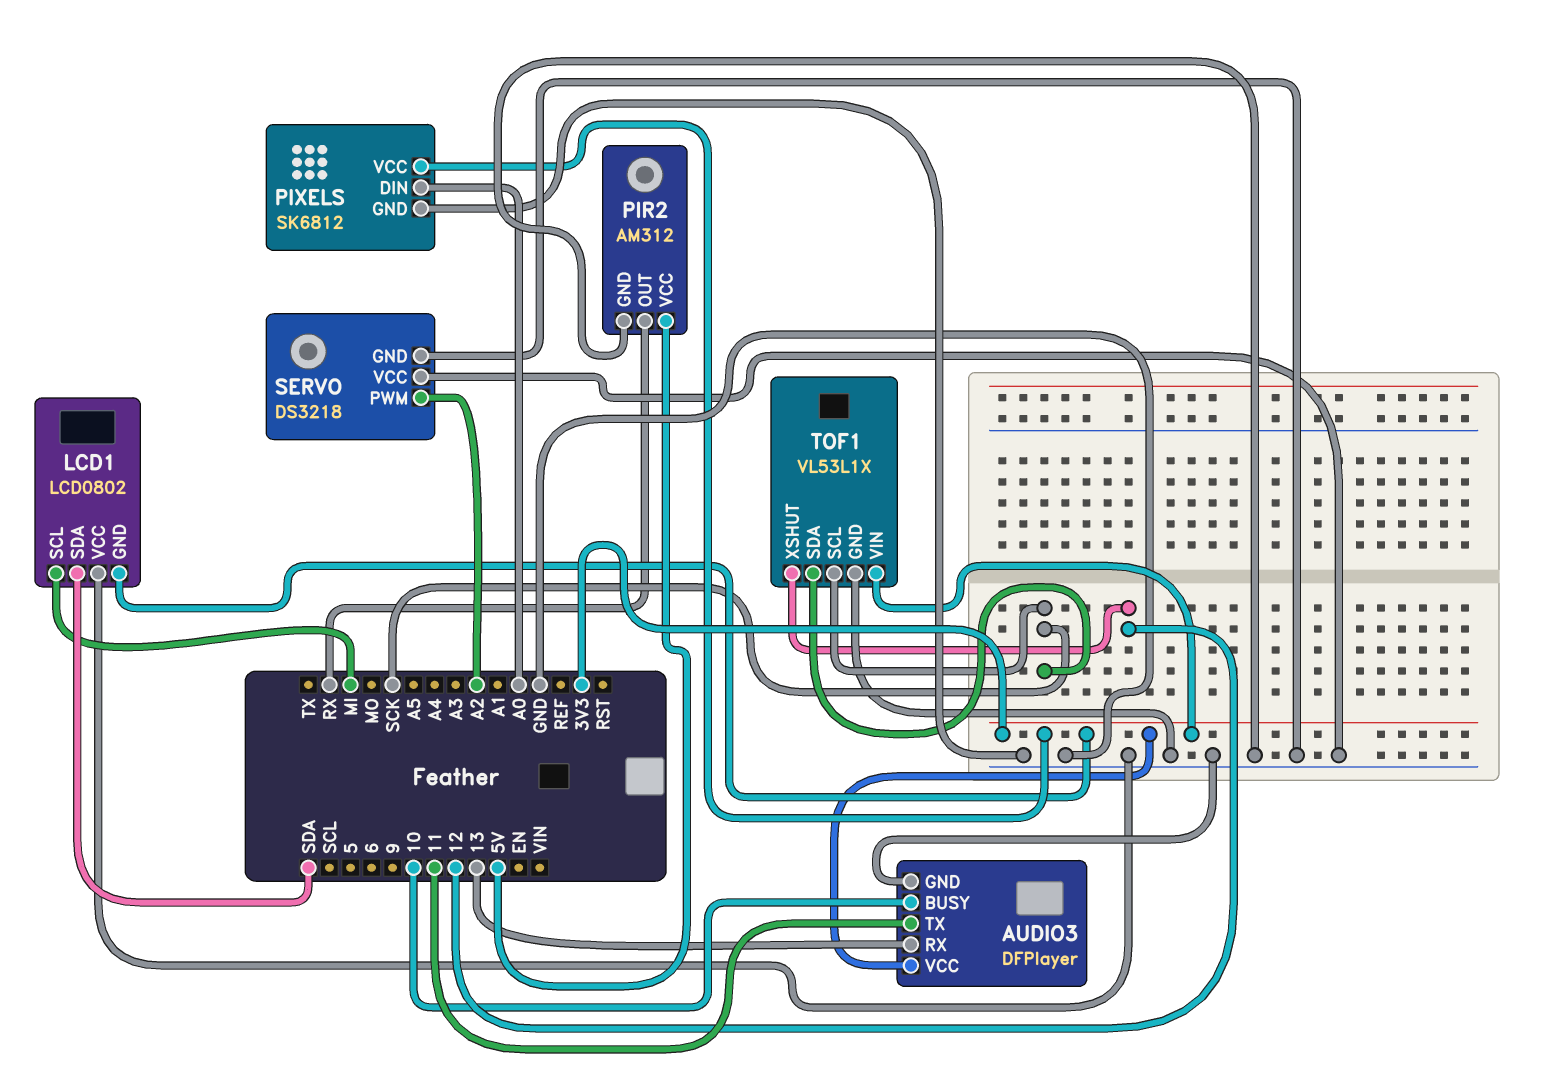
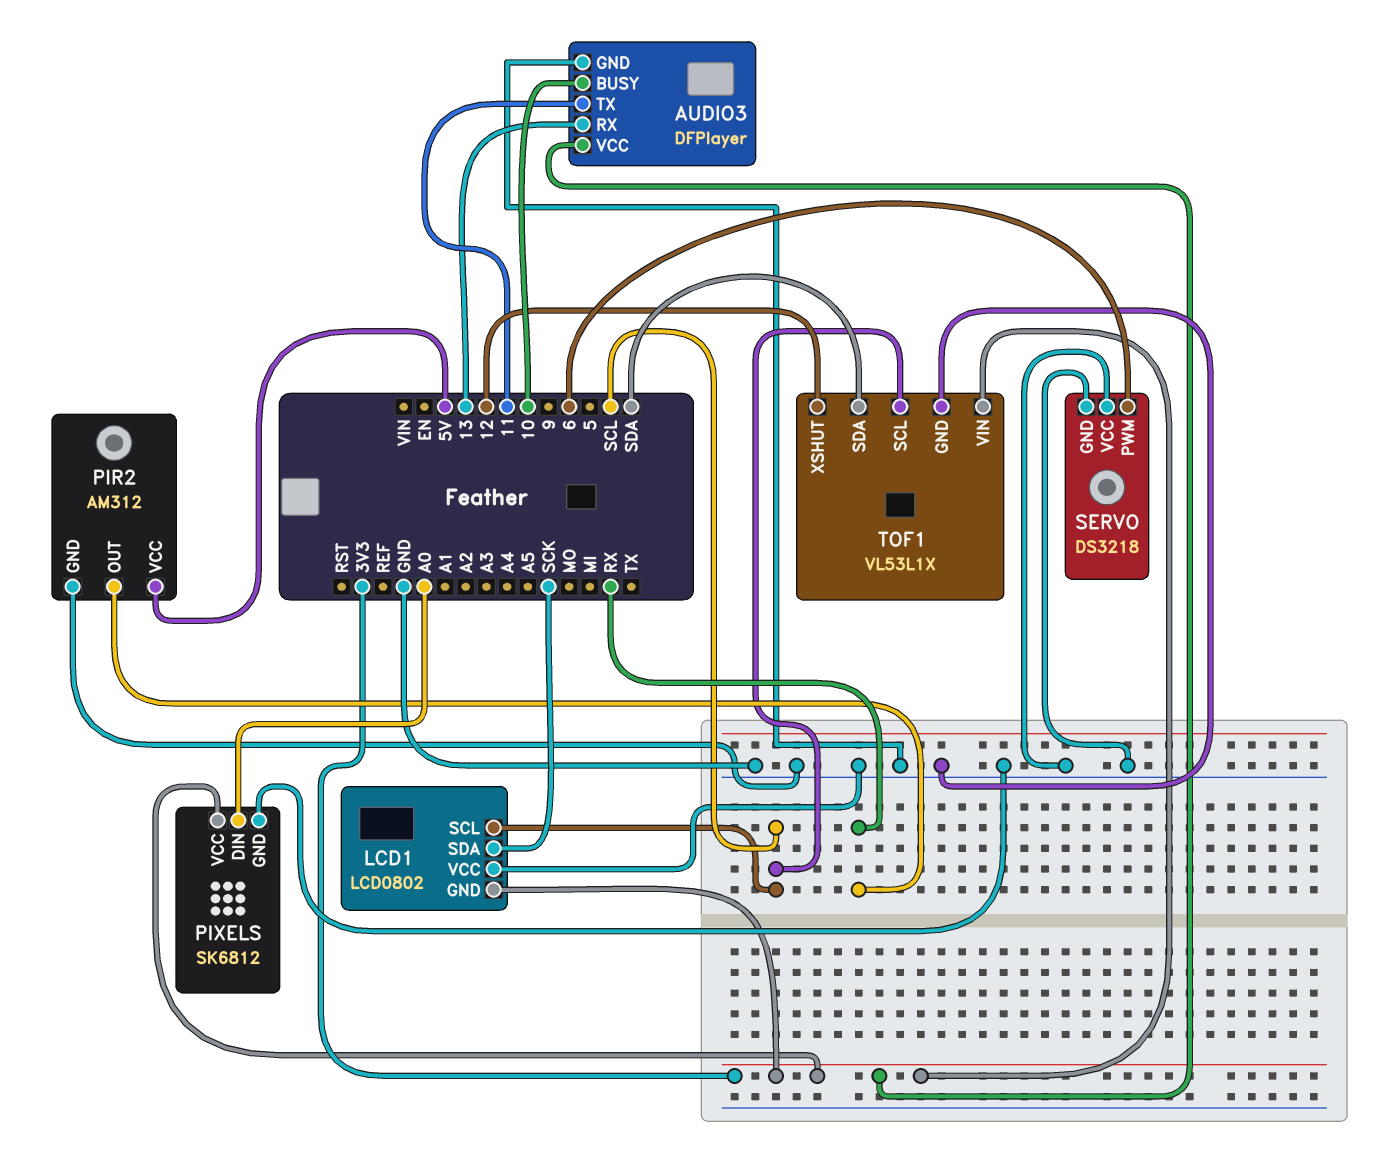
LCD1 pin SCL: MI -> SCL
LCD1 pin SDA: SDA -> SCK
SERVO pin PWM: A2 -> 6
TOF1 pin SCL: SCK -> SCL
TOF1 pin SDA: SCK -> SDA

